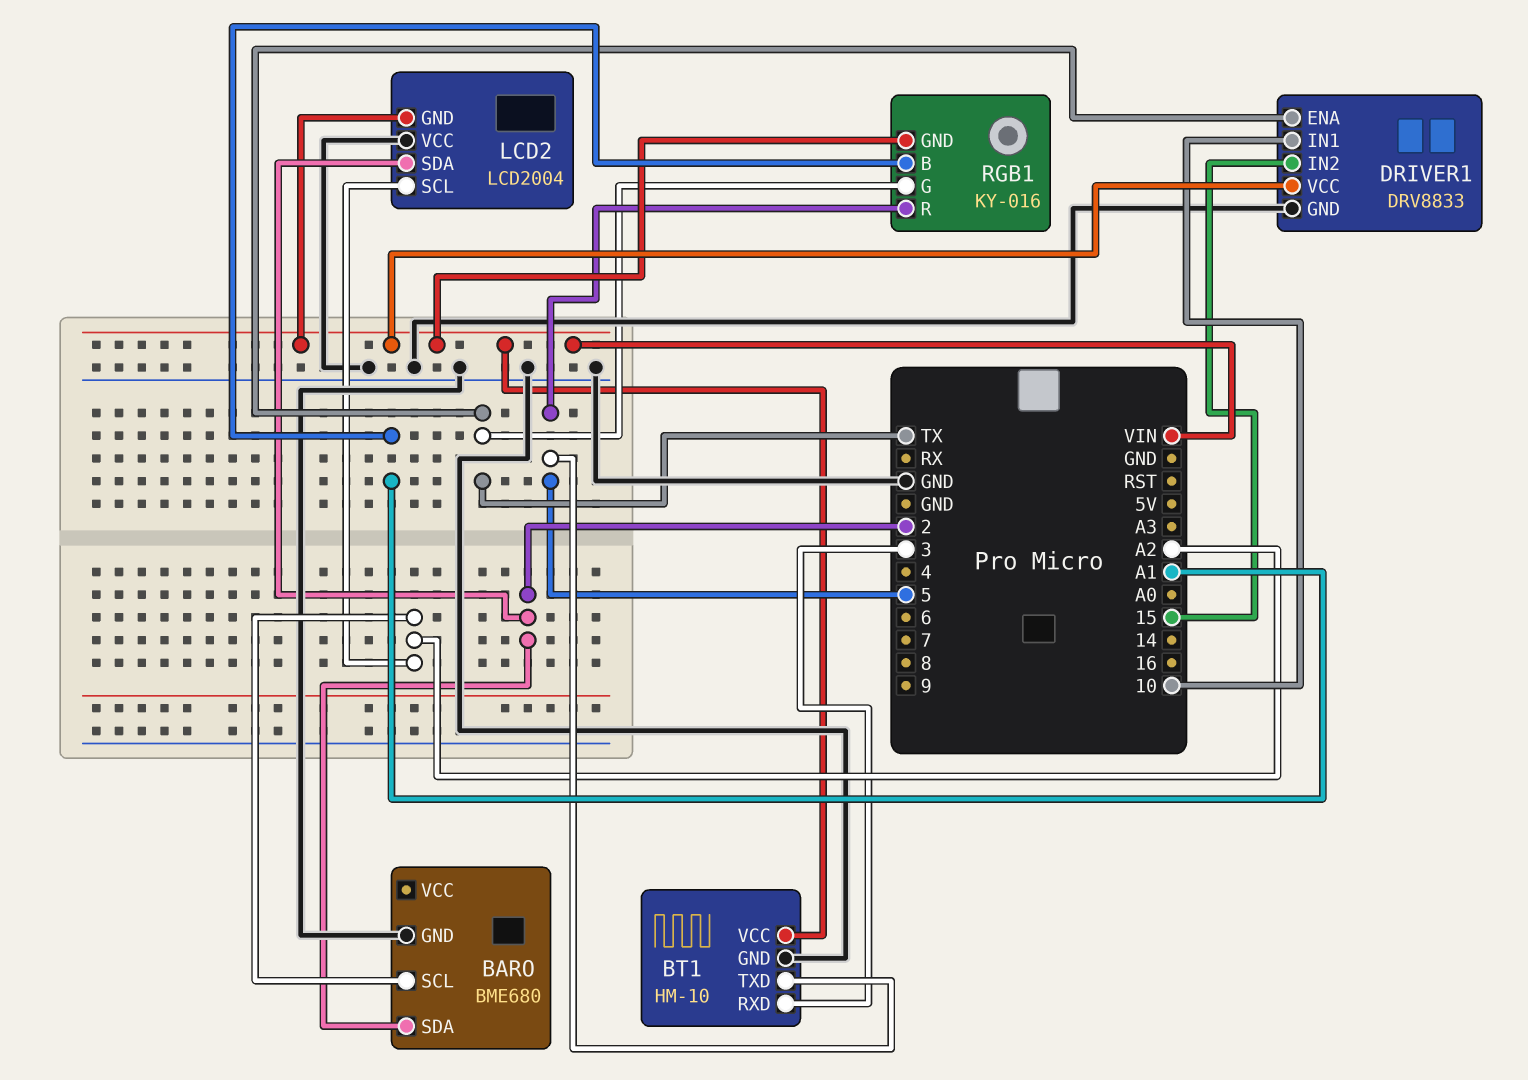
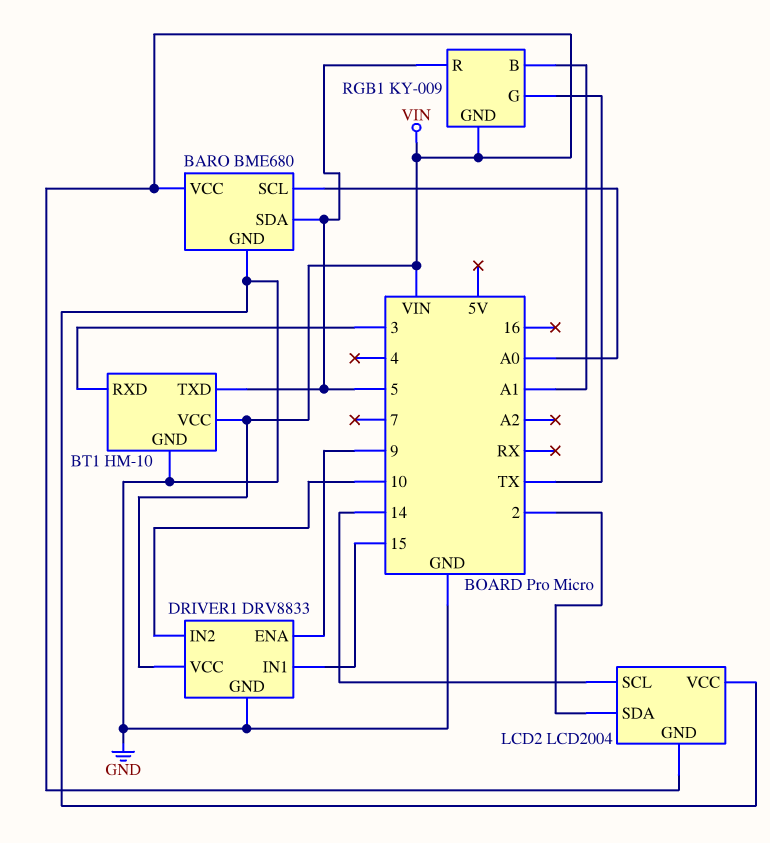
BARO pin SCL: A2 -> A0
BARO pin SDA: 2 -> 5
BARO pin VCC: none -> VIN
DRIVER1 pin ENA: TX -> 9
DRIVER1 pin IN1: 10 -> 15
DRIVER1 pin IN2: 15 -> 10
LCD2 pin SCL: A2 -> 14
RGB1: KY-016 -> KY-009

